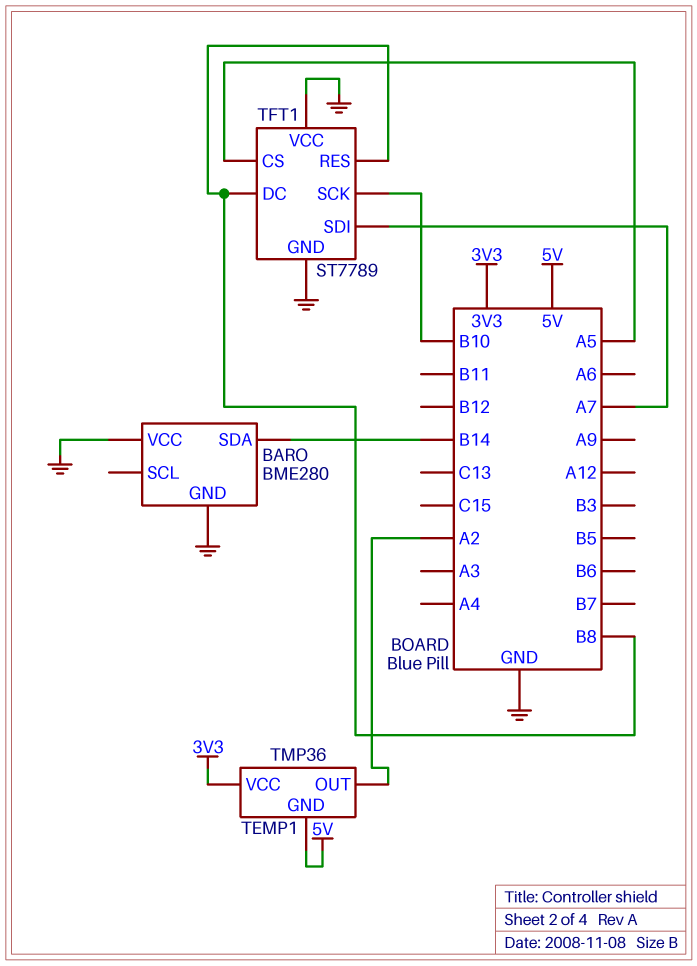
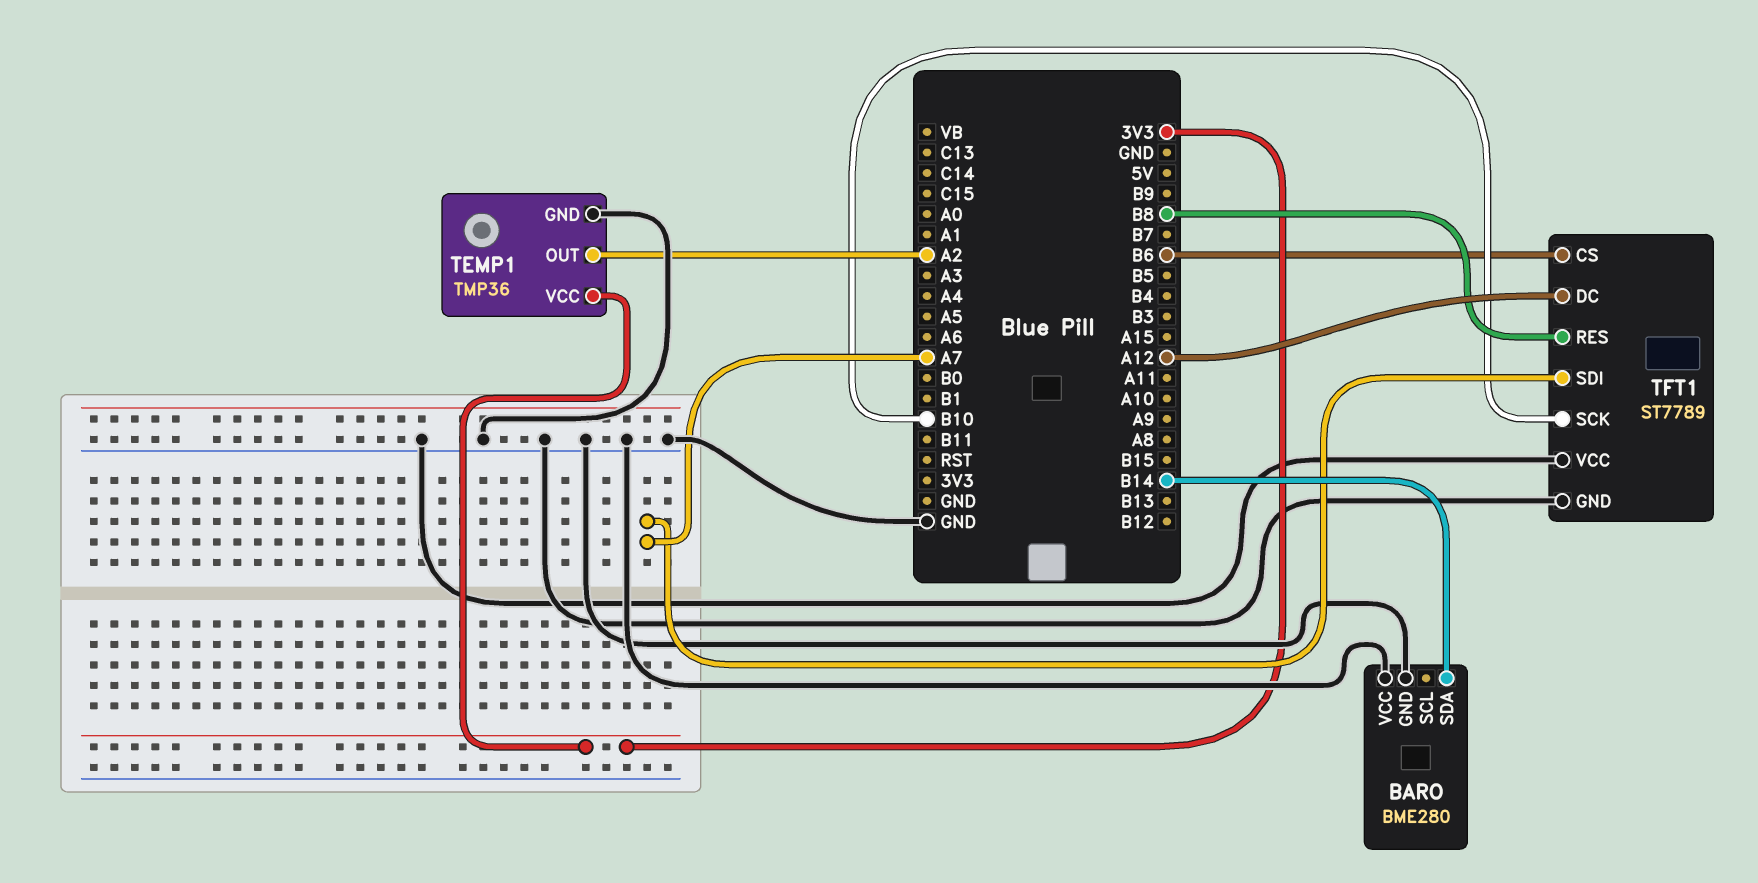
TEMP1 pin GND: 5V -> GND
TFT1 pin CS: A5 -> B6
TFT1 pin DC: B8 -> A12

